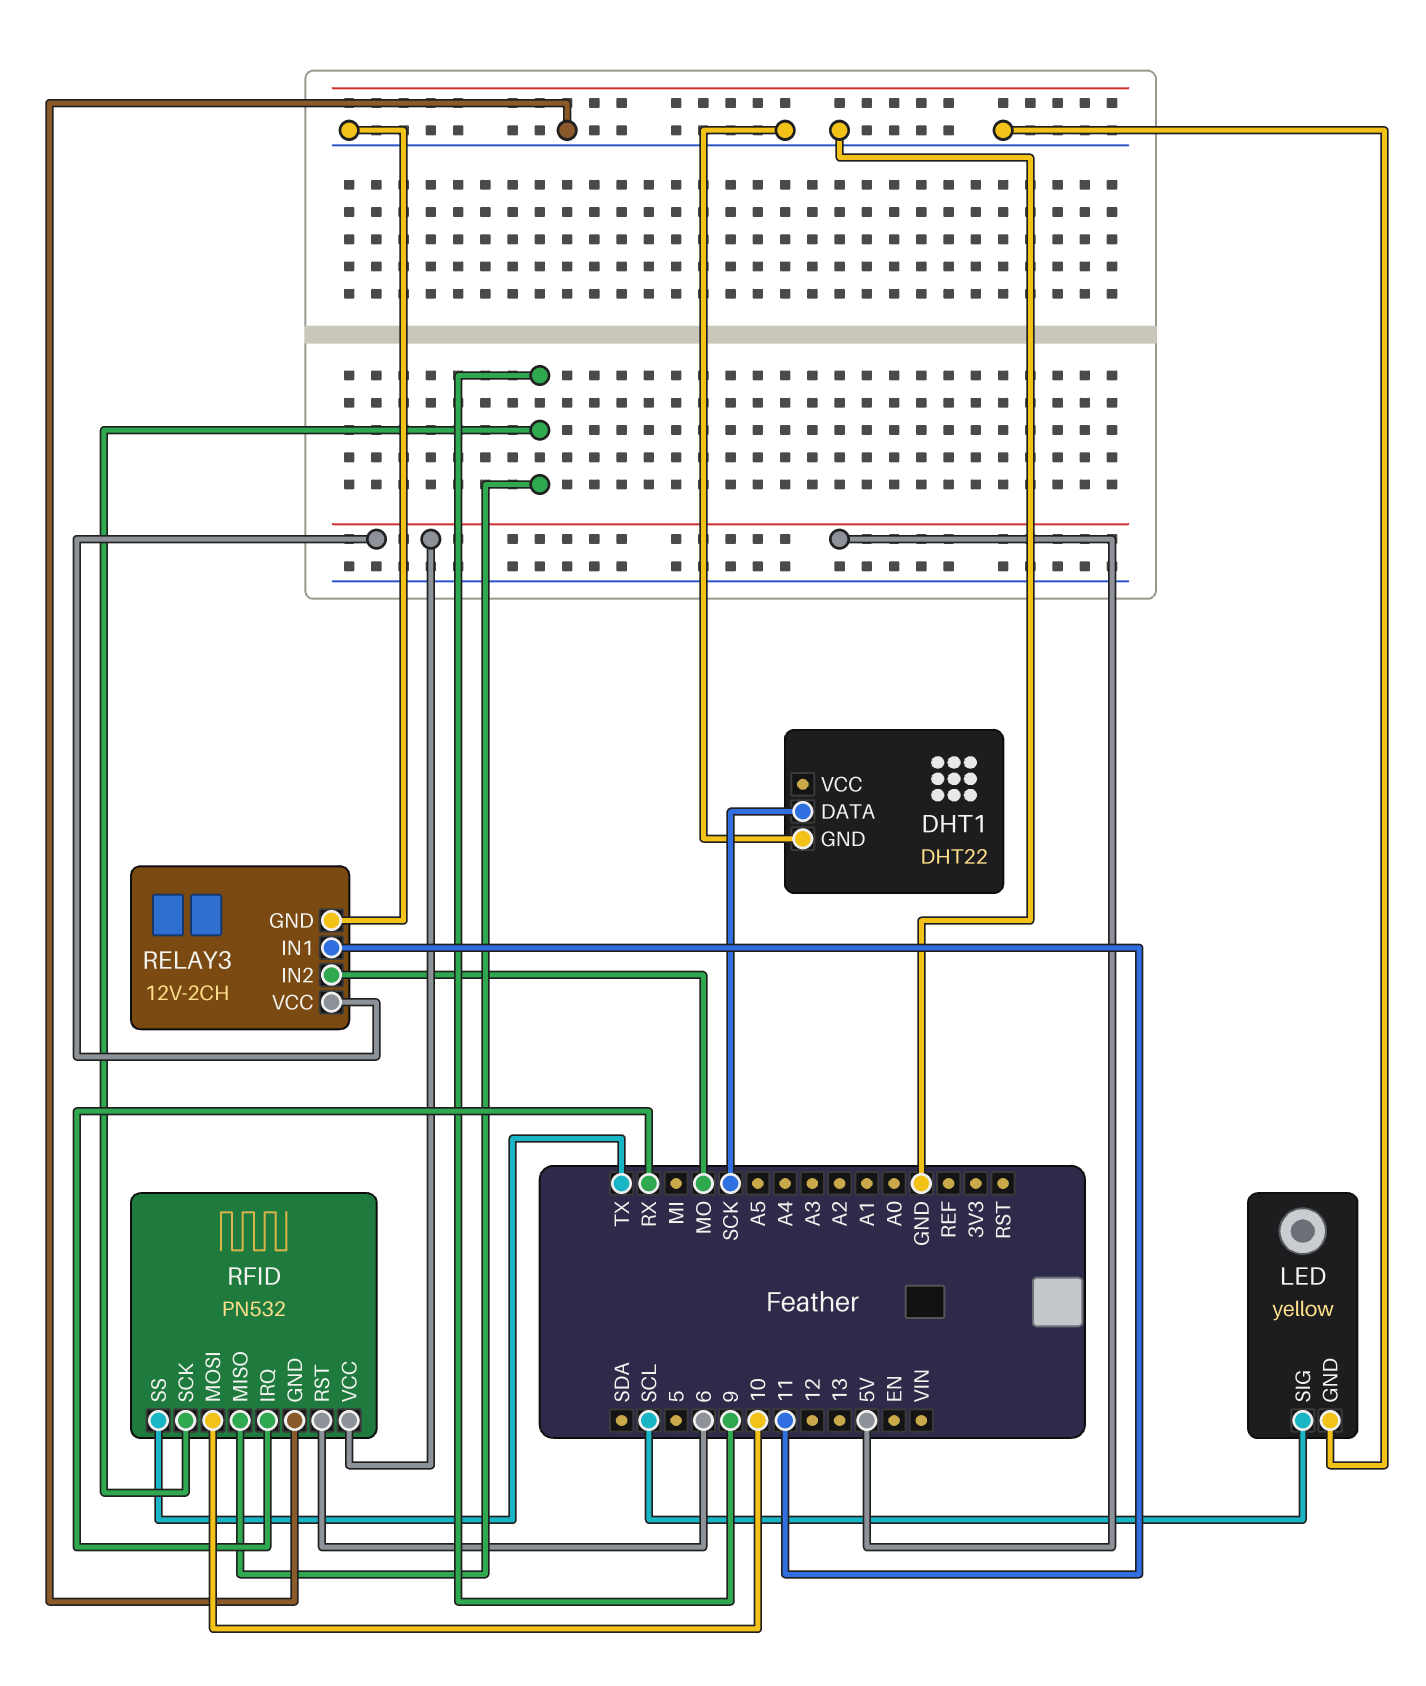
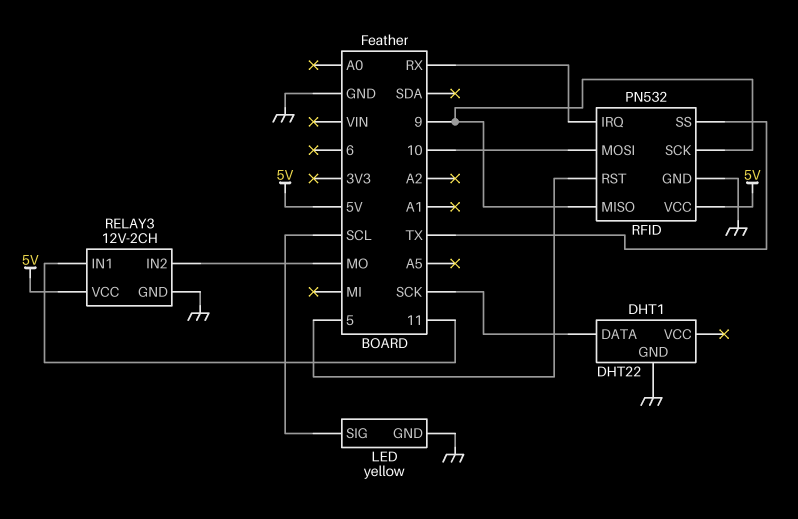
RFID pin RST: 6 -> 5

